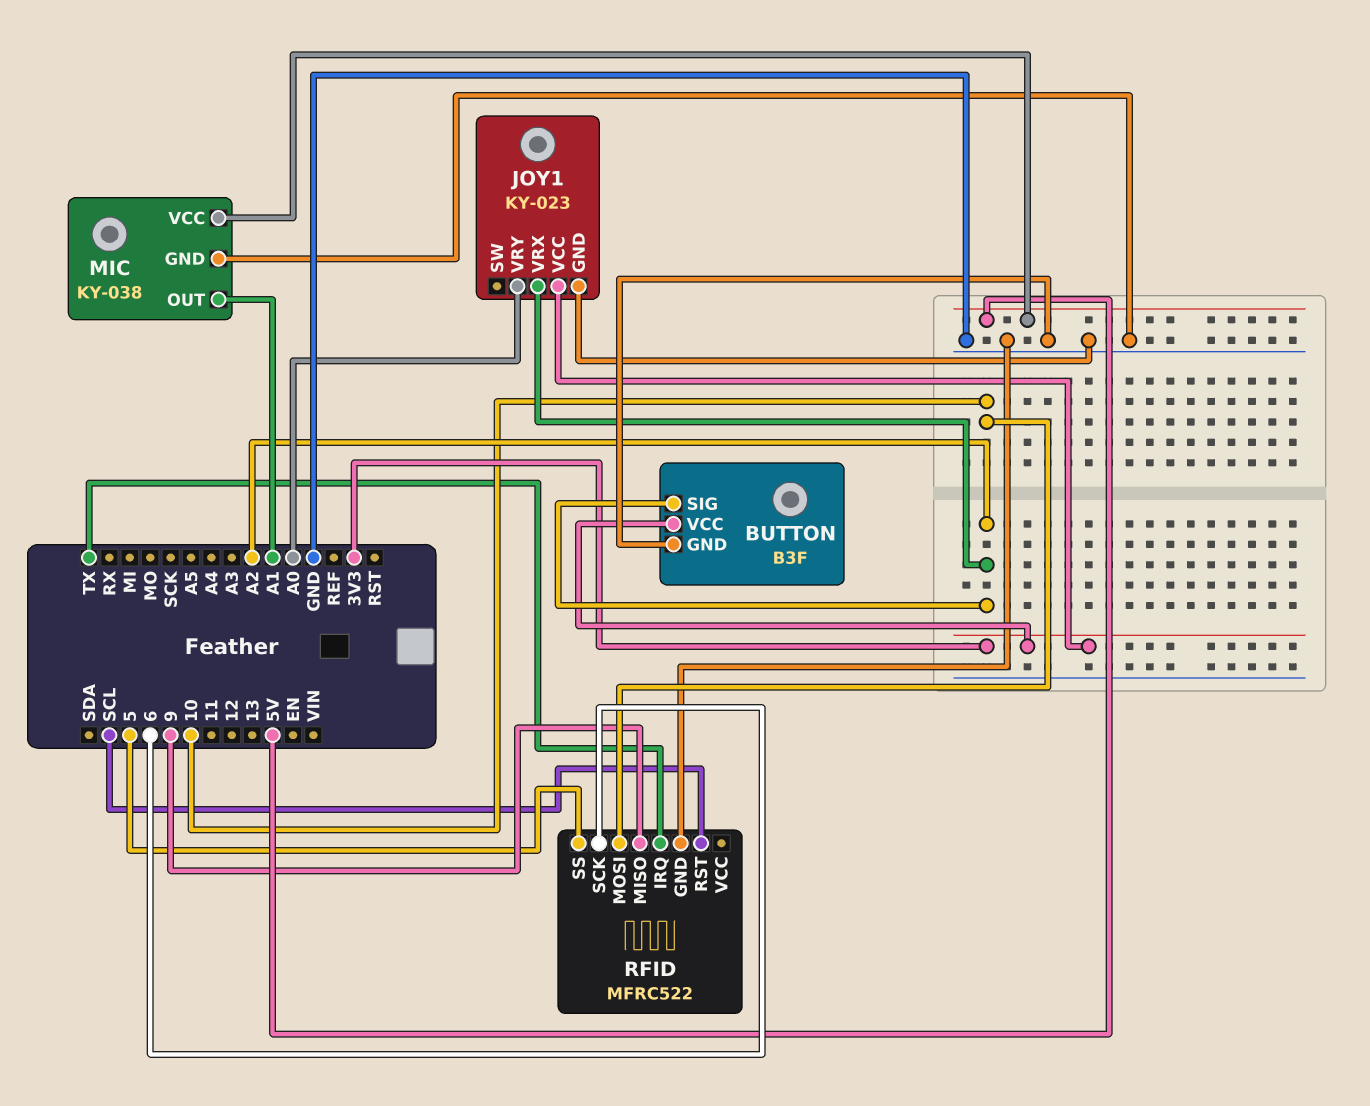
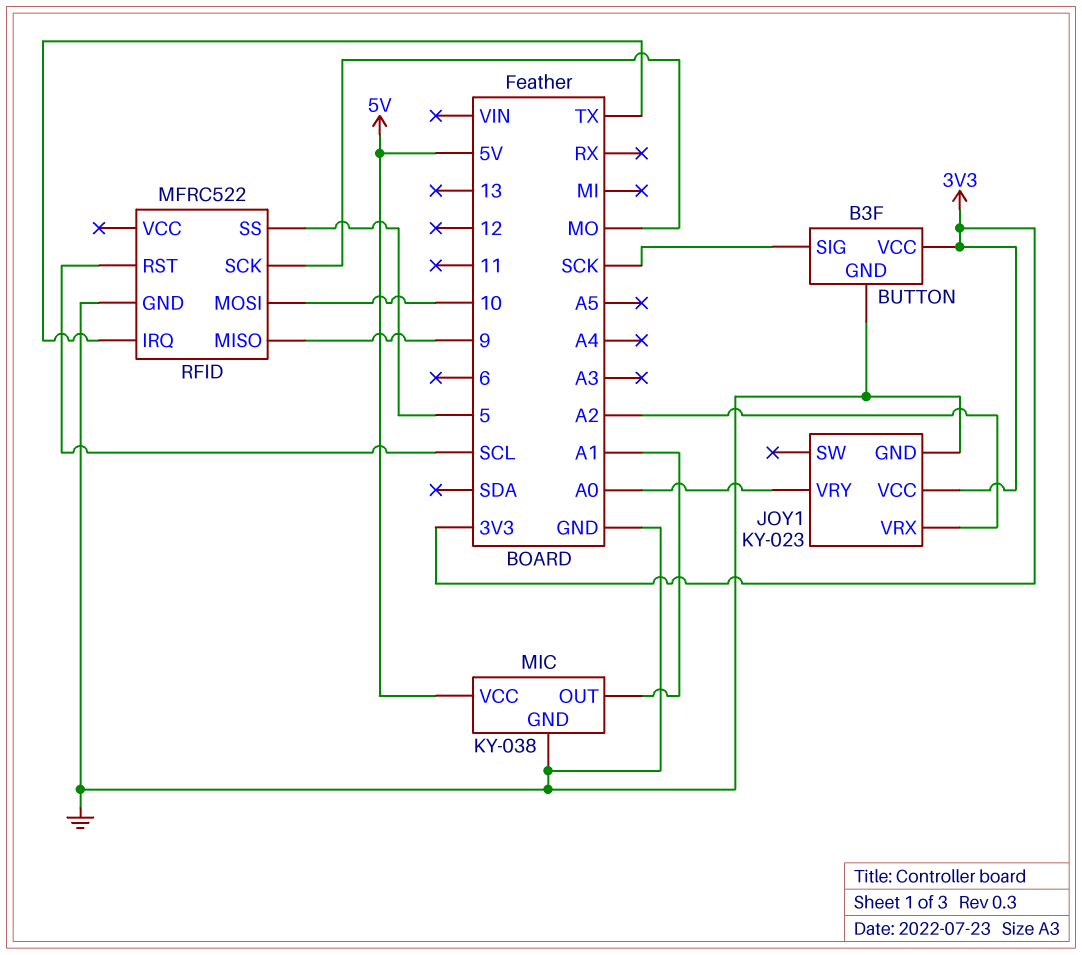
BUTTON pin SIG: A2 -> SCK
RFID pin SCK: 6 -> MO

